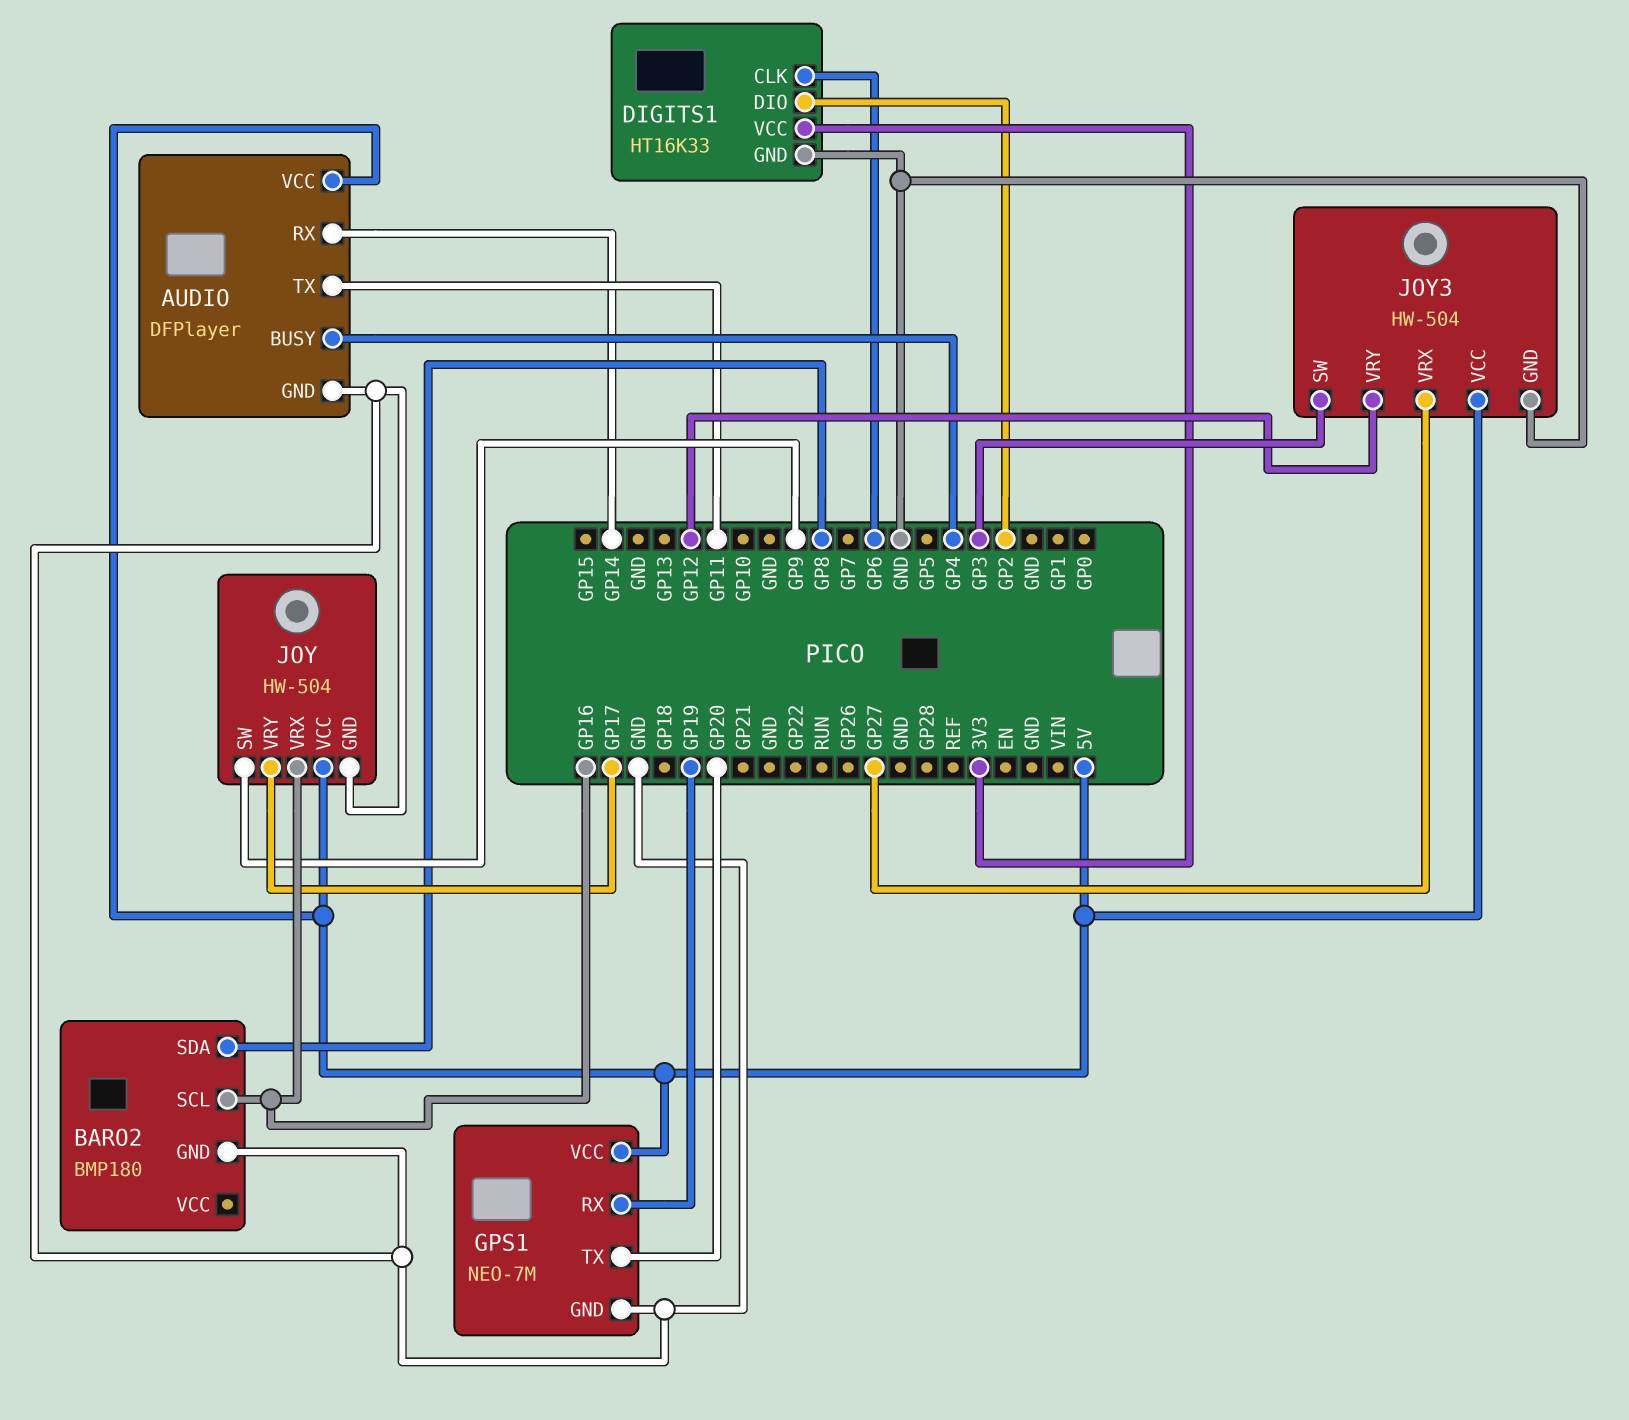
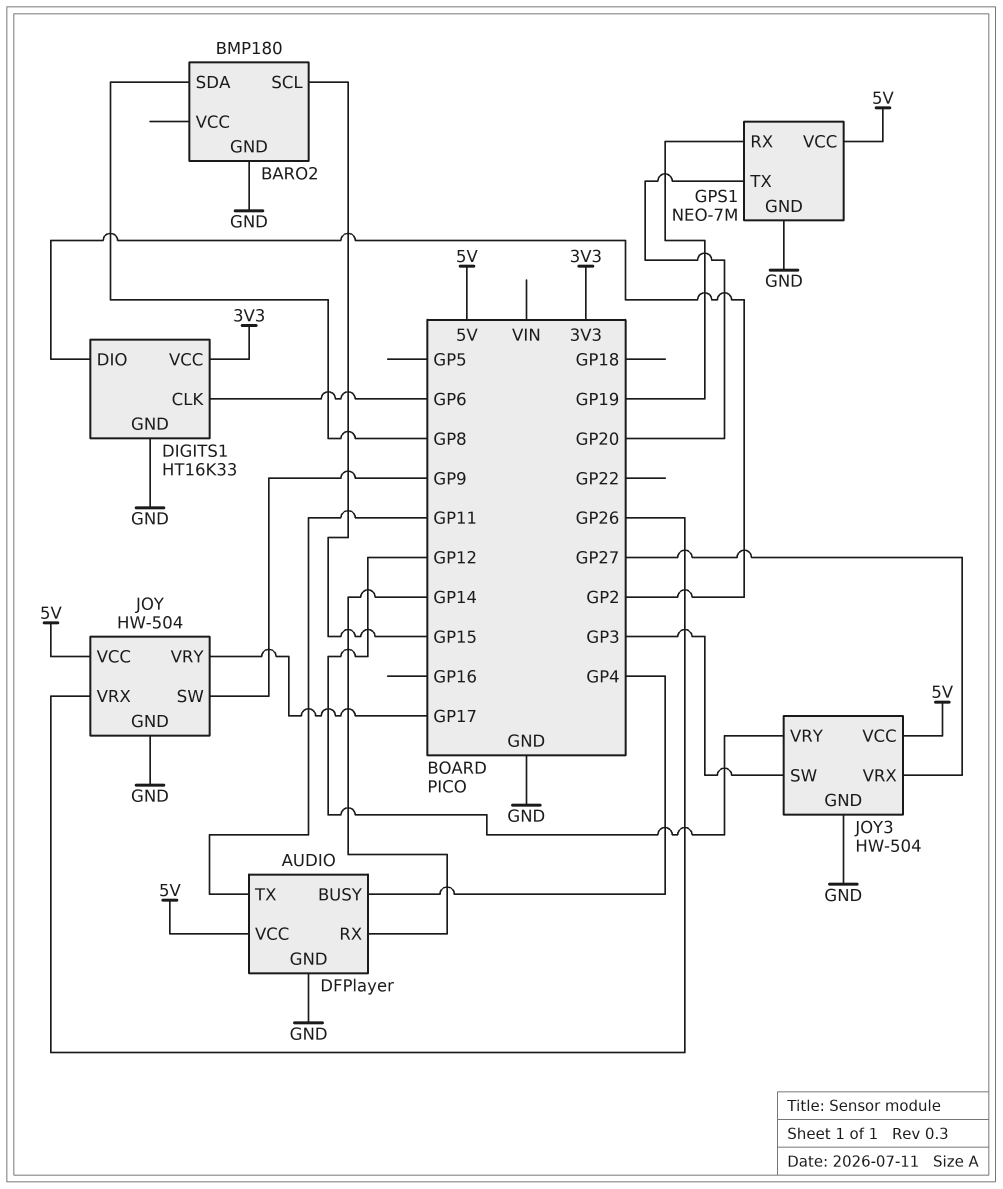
BARO2 pin SCL: GP16 -> GP15
JOY pin VRX: GP16 -> GP26

